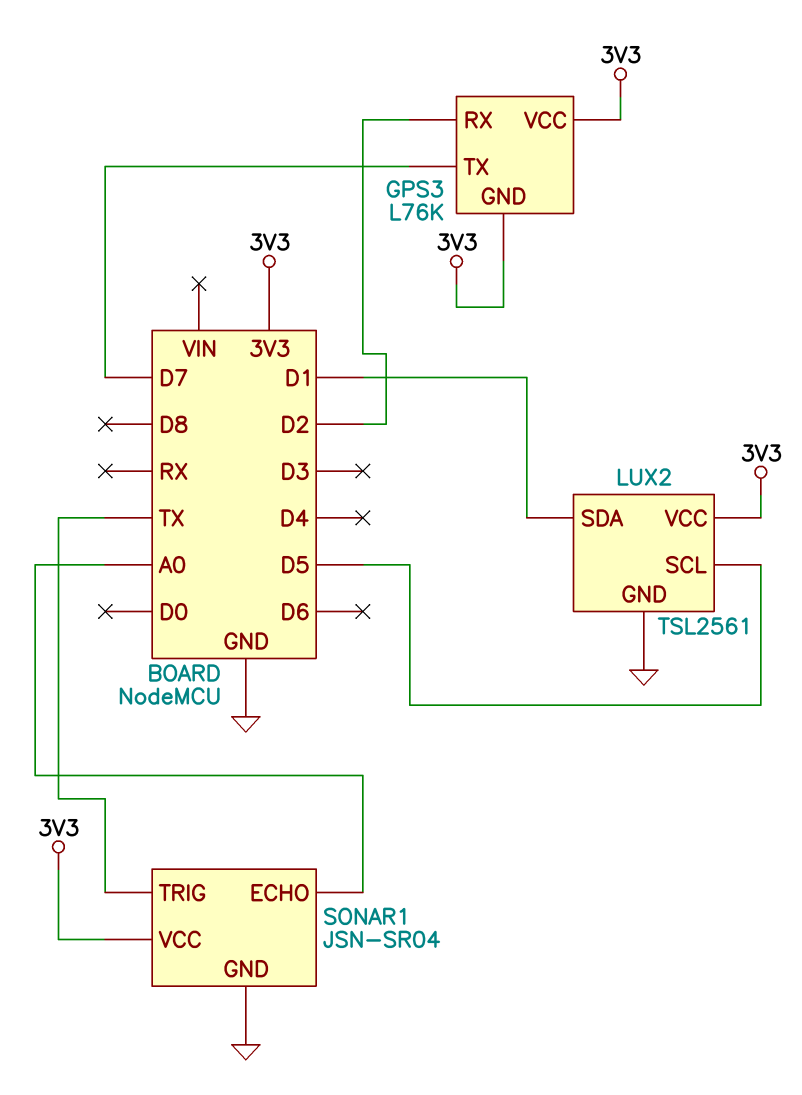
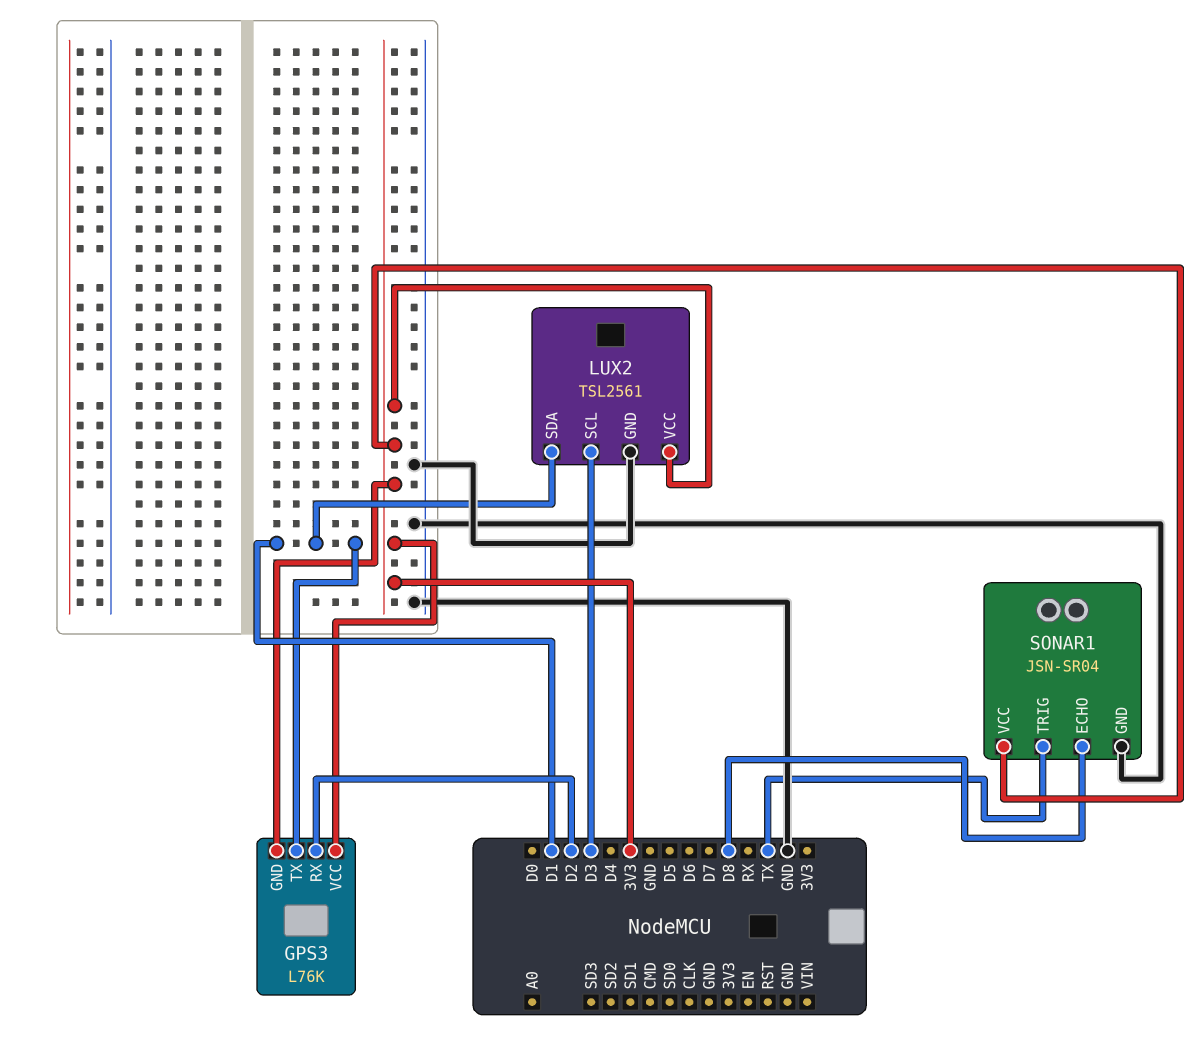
GPS3 pin TX: D7 -> D1
LUX2 pin SCL: D5 -> D3
SONAR1 pin ECHO: A0 -> D8

